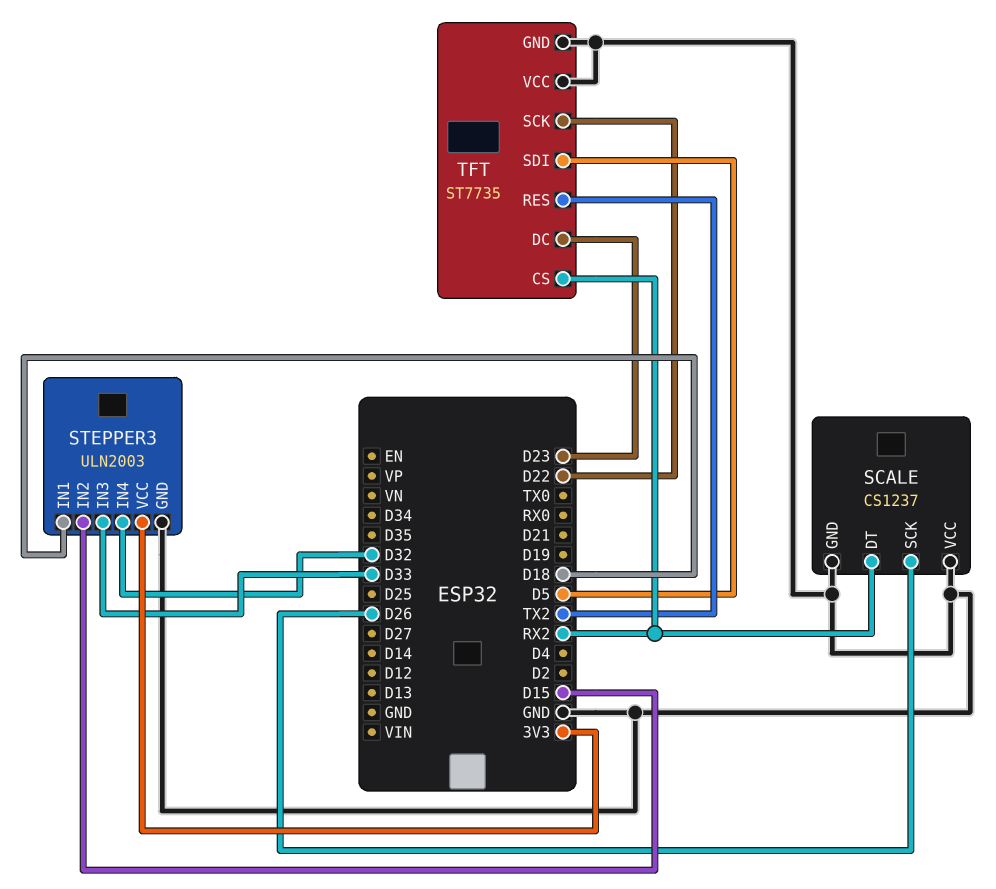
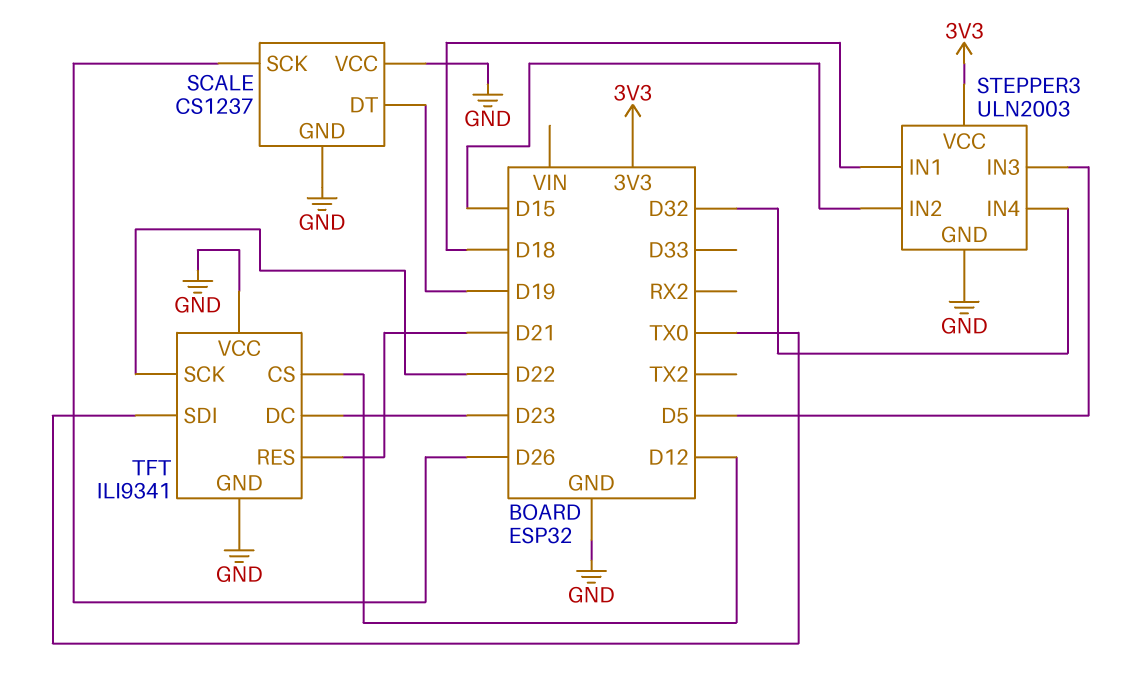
SCALE pin DT: RX2 -> D19
STEPPER3 pin IN3: D33 -> D5
TFT: ST7735 -> ILI9341
TFT pin CS: RX2 -> D12
TFT pin RES: TX2 -> D21
TFT pin SDI: D5 -> TX0

